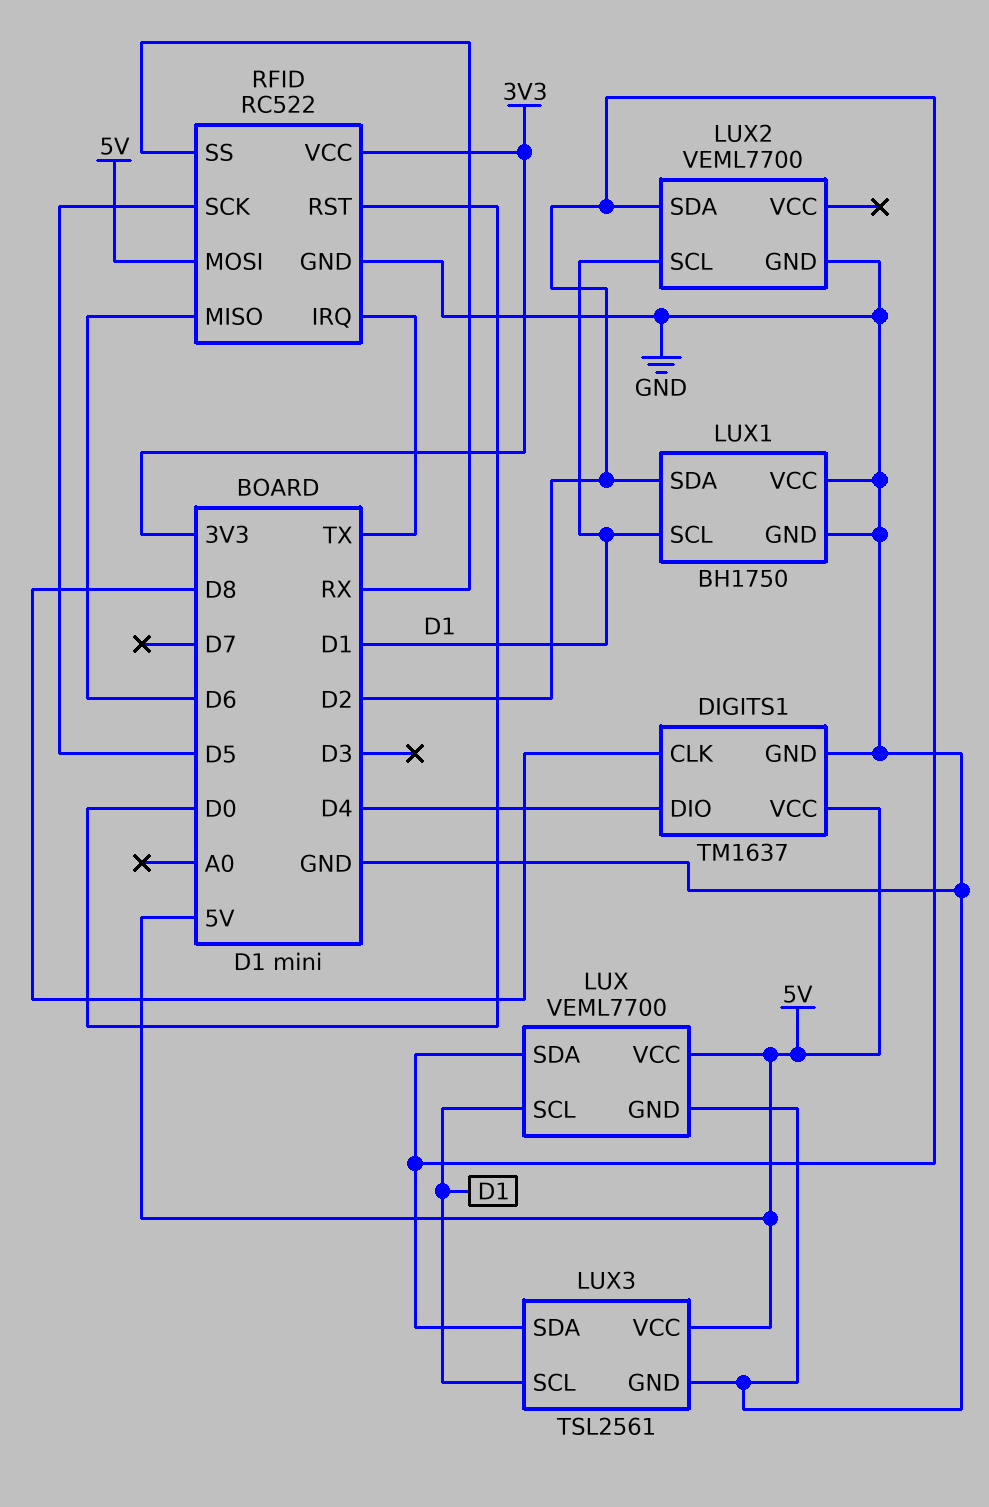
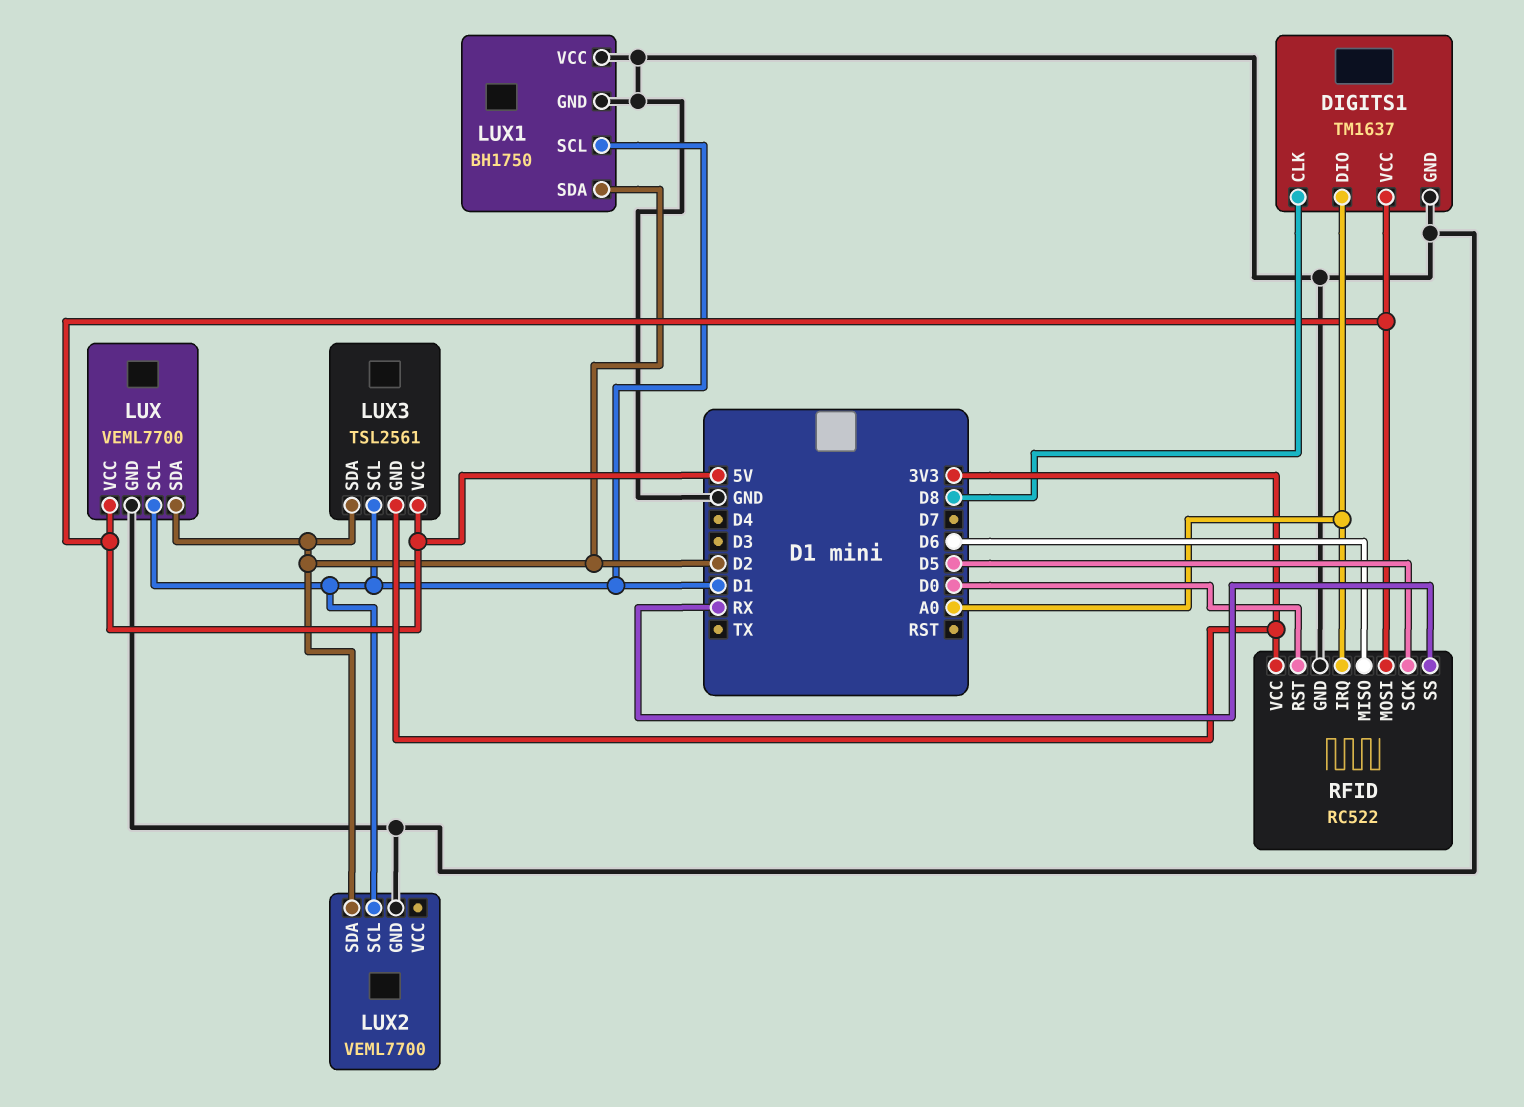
DIGITS1 pin DIO: D4 -> A0
LUX3 pin GND: GND -> 3V3
RFID pin IRQ: TX -> A0

